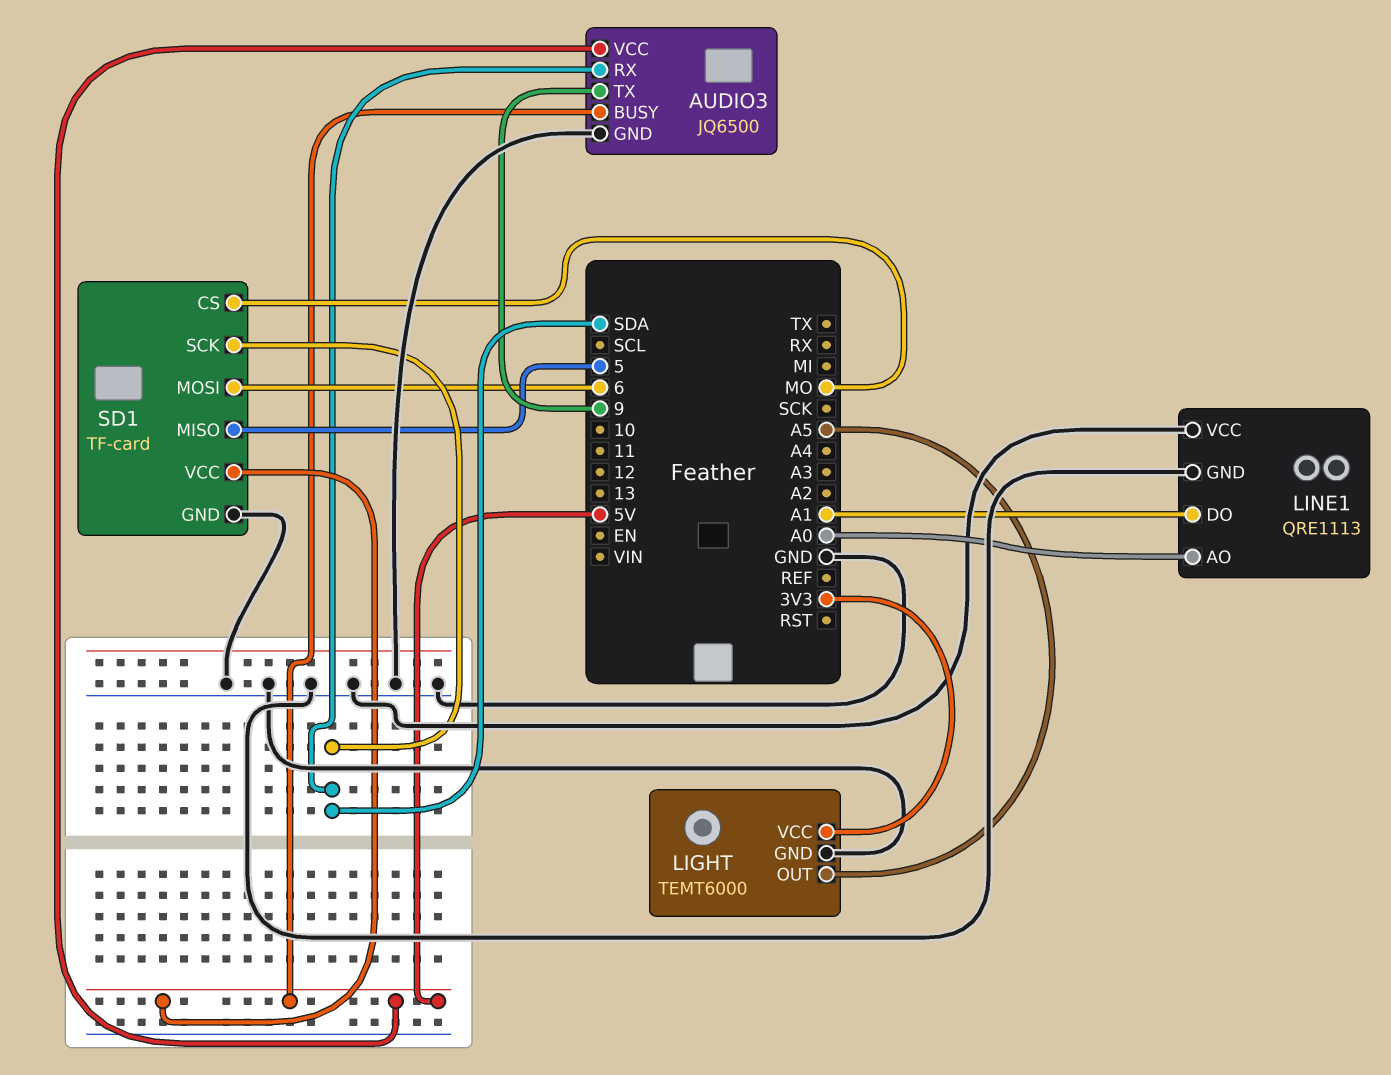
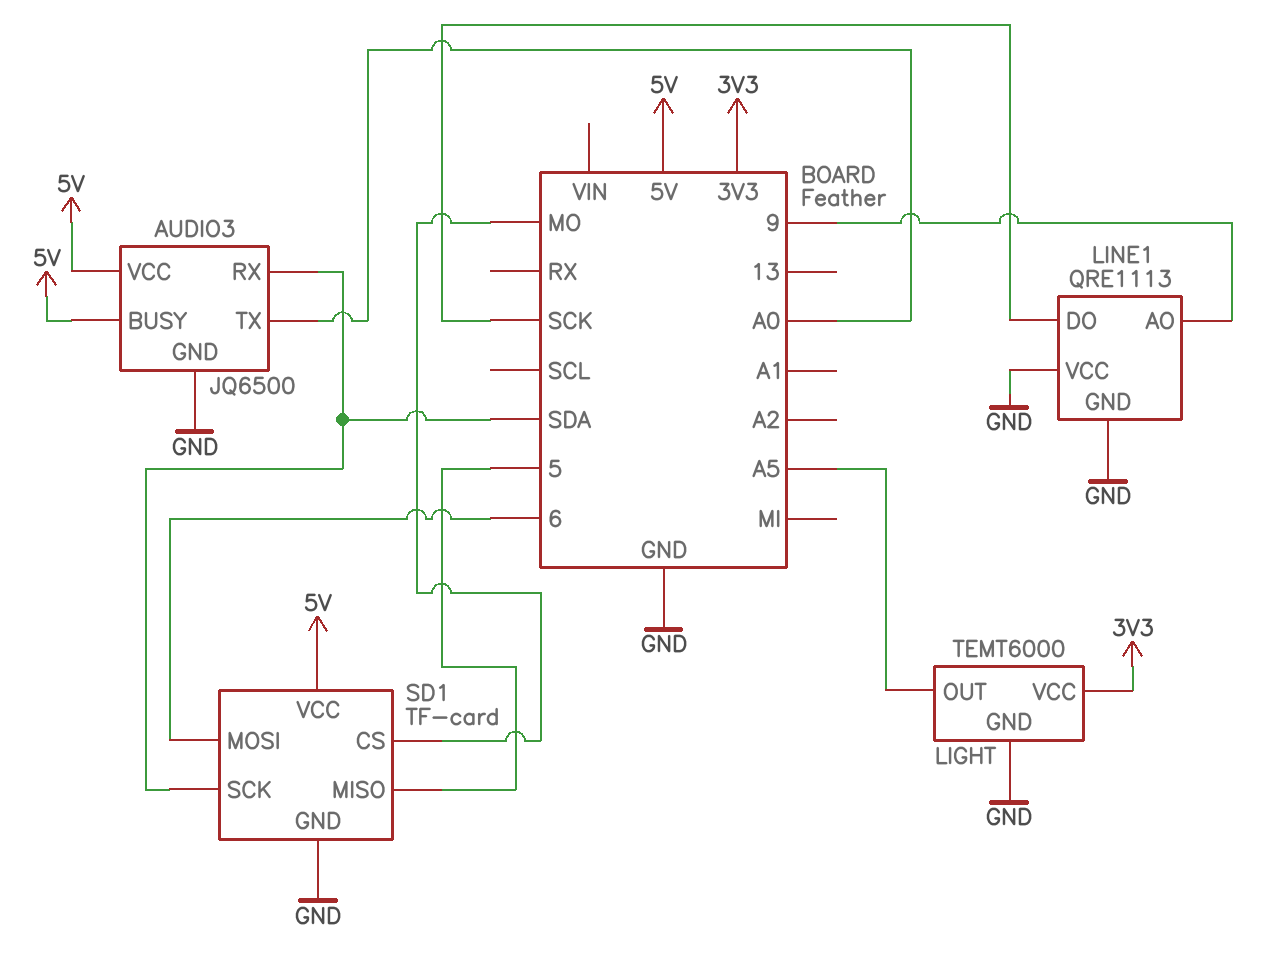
AUDIO3 pin TX: 9 -> A0
LINE1 pin AO: A0 -> 9
LINE1 pin DO: A1 -> SCK

